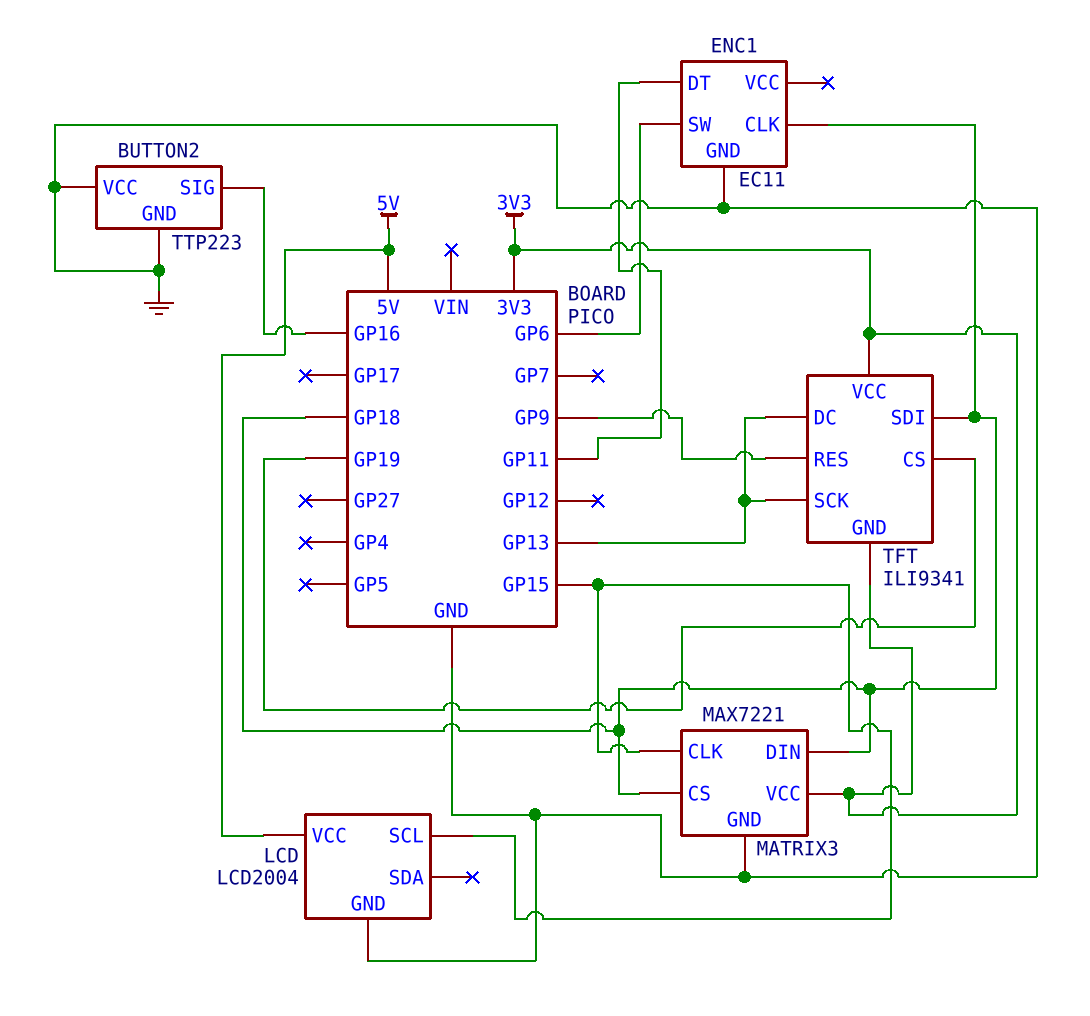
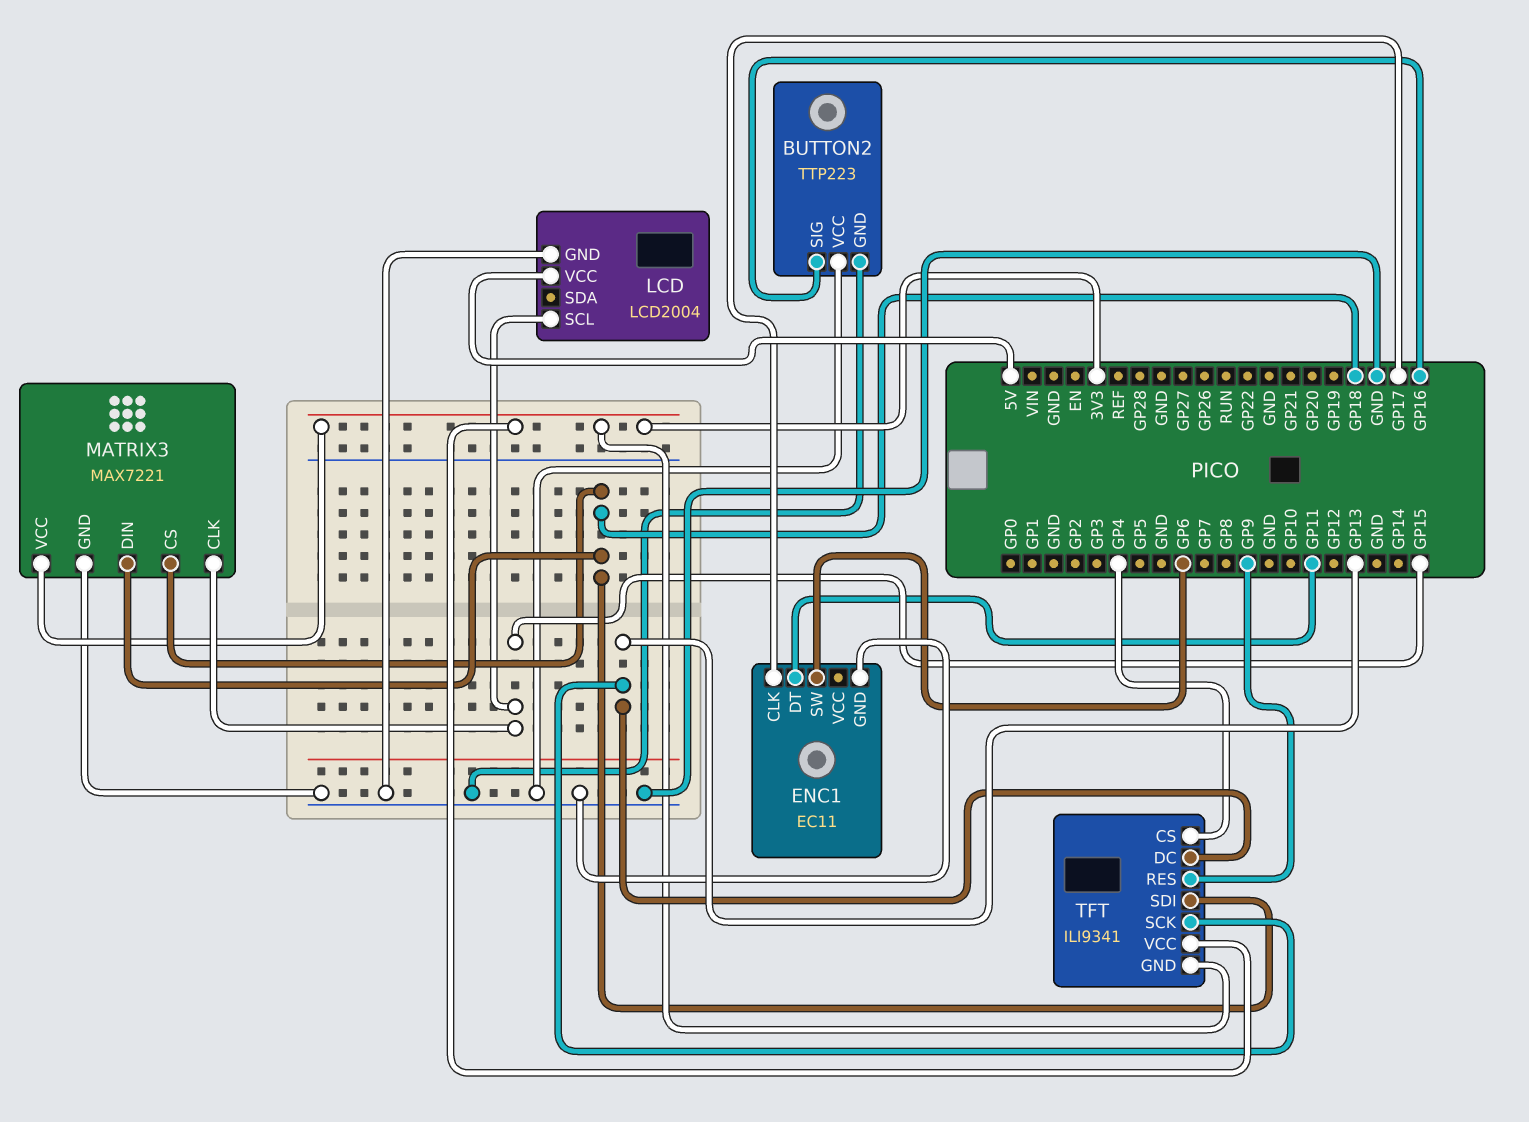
ENC1 pin CLK: GP18 -> GP17
TFT pin CS: GP19 -> GP4

